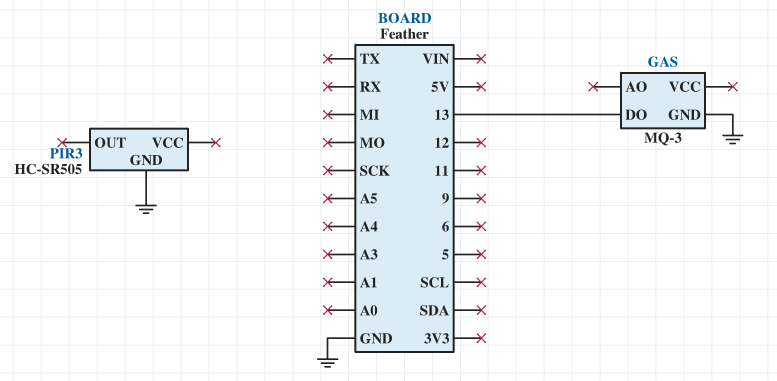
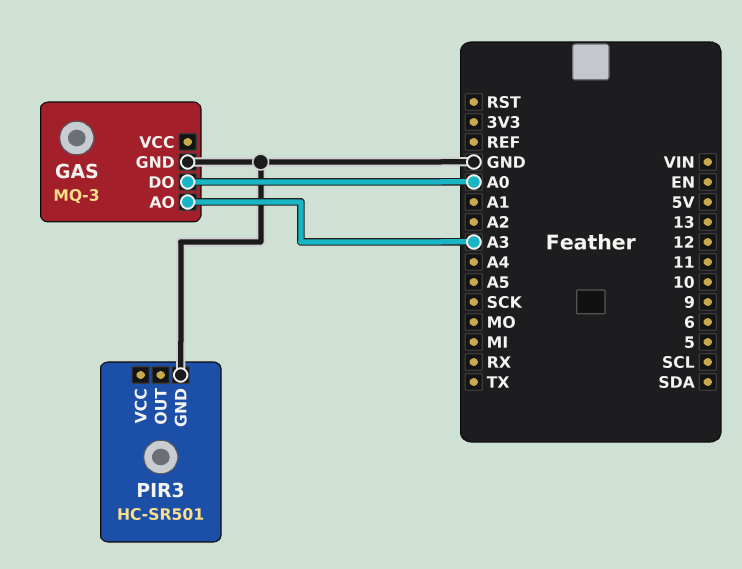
GAS pin AO: none -> A3
GAS pin DO: 13 -> A0
PIR3: HC-SR505 -> HC-SR501

